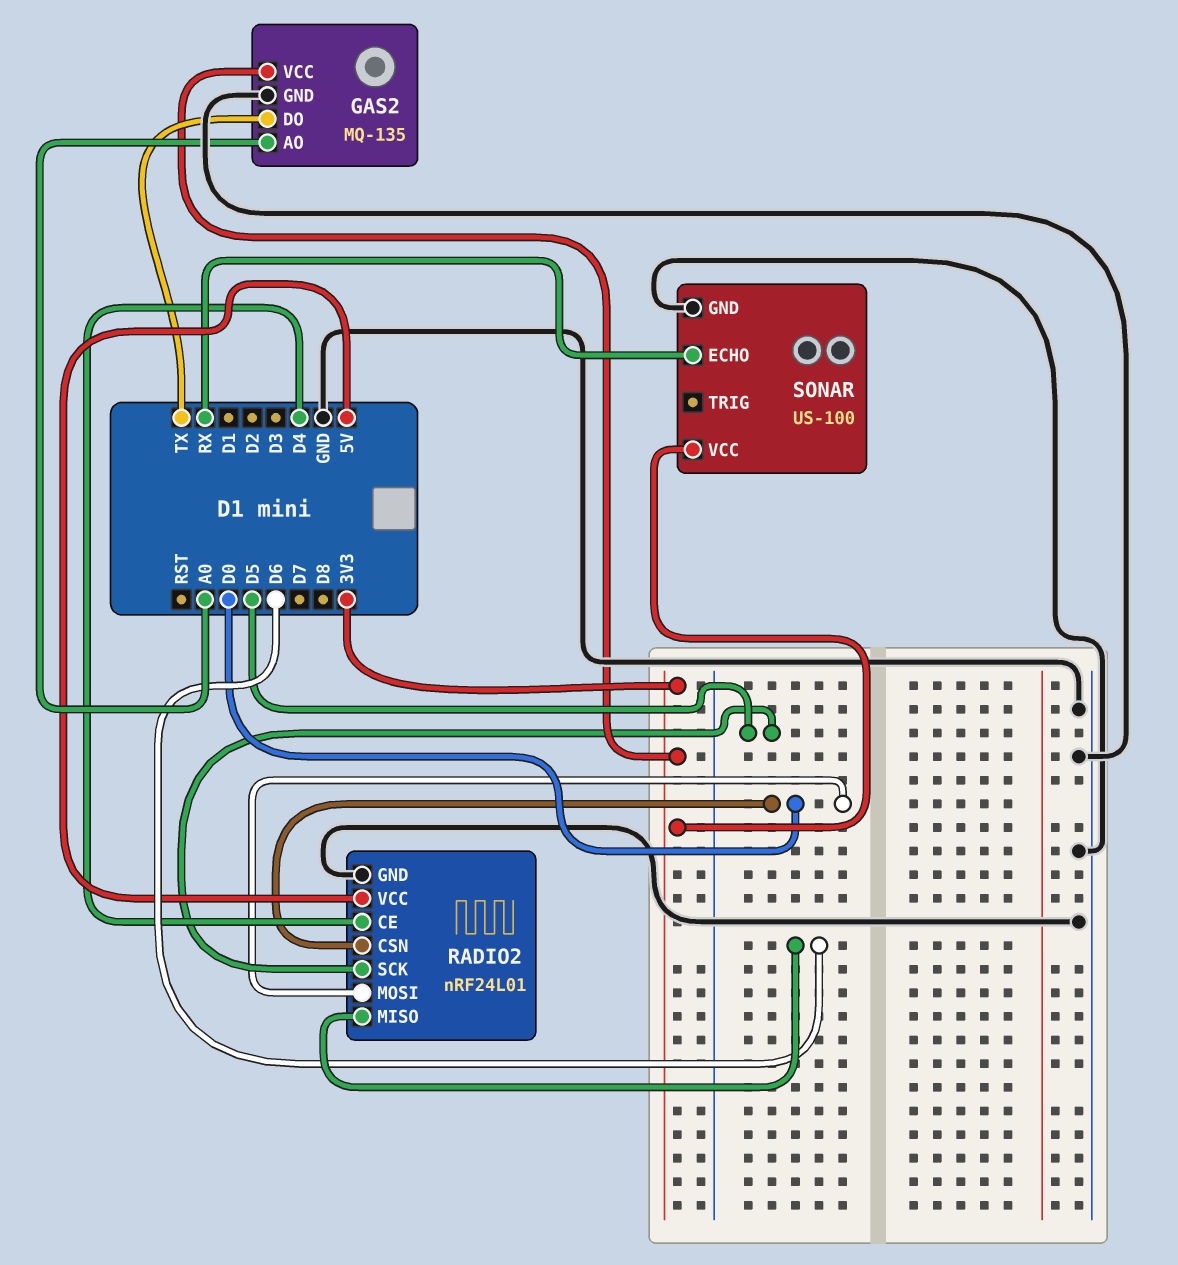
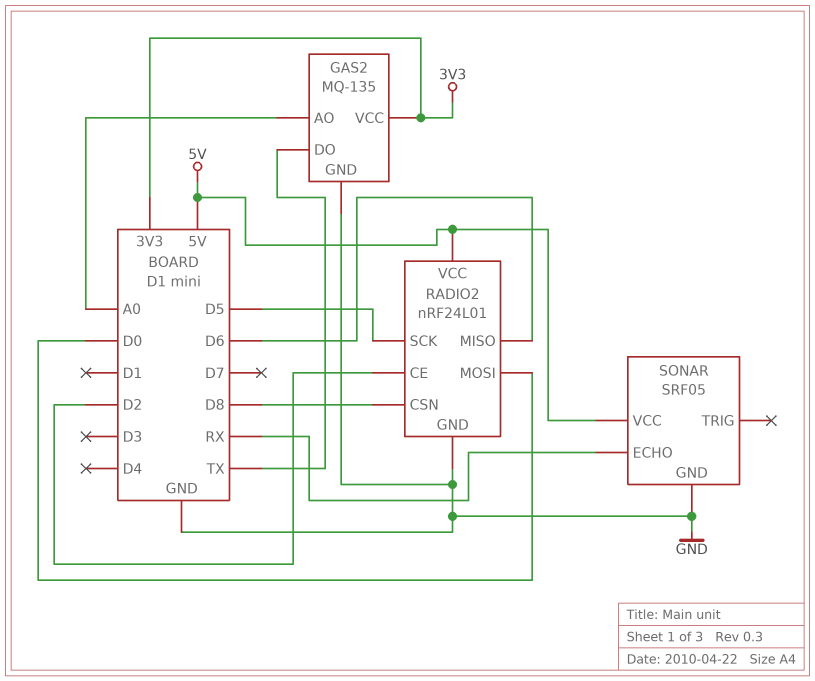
RADIO2 pin CE: D4 -> D2
RADIO2 pin CSN: D0 -> D8
SONAR: US-100 -> SRF05
SONAR pin VCC: 3V3 -> 5V

